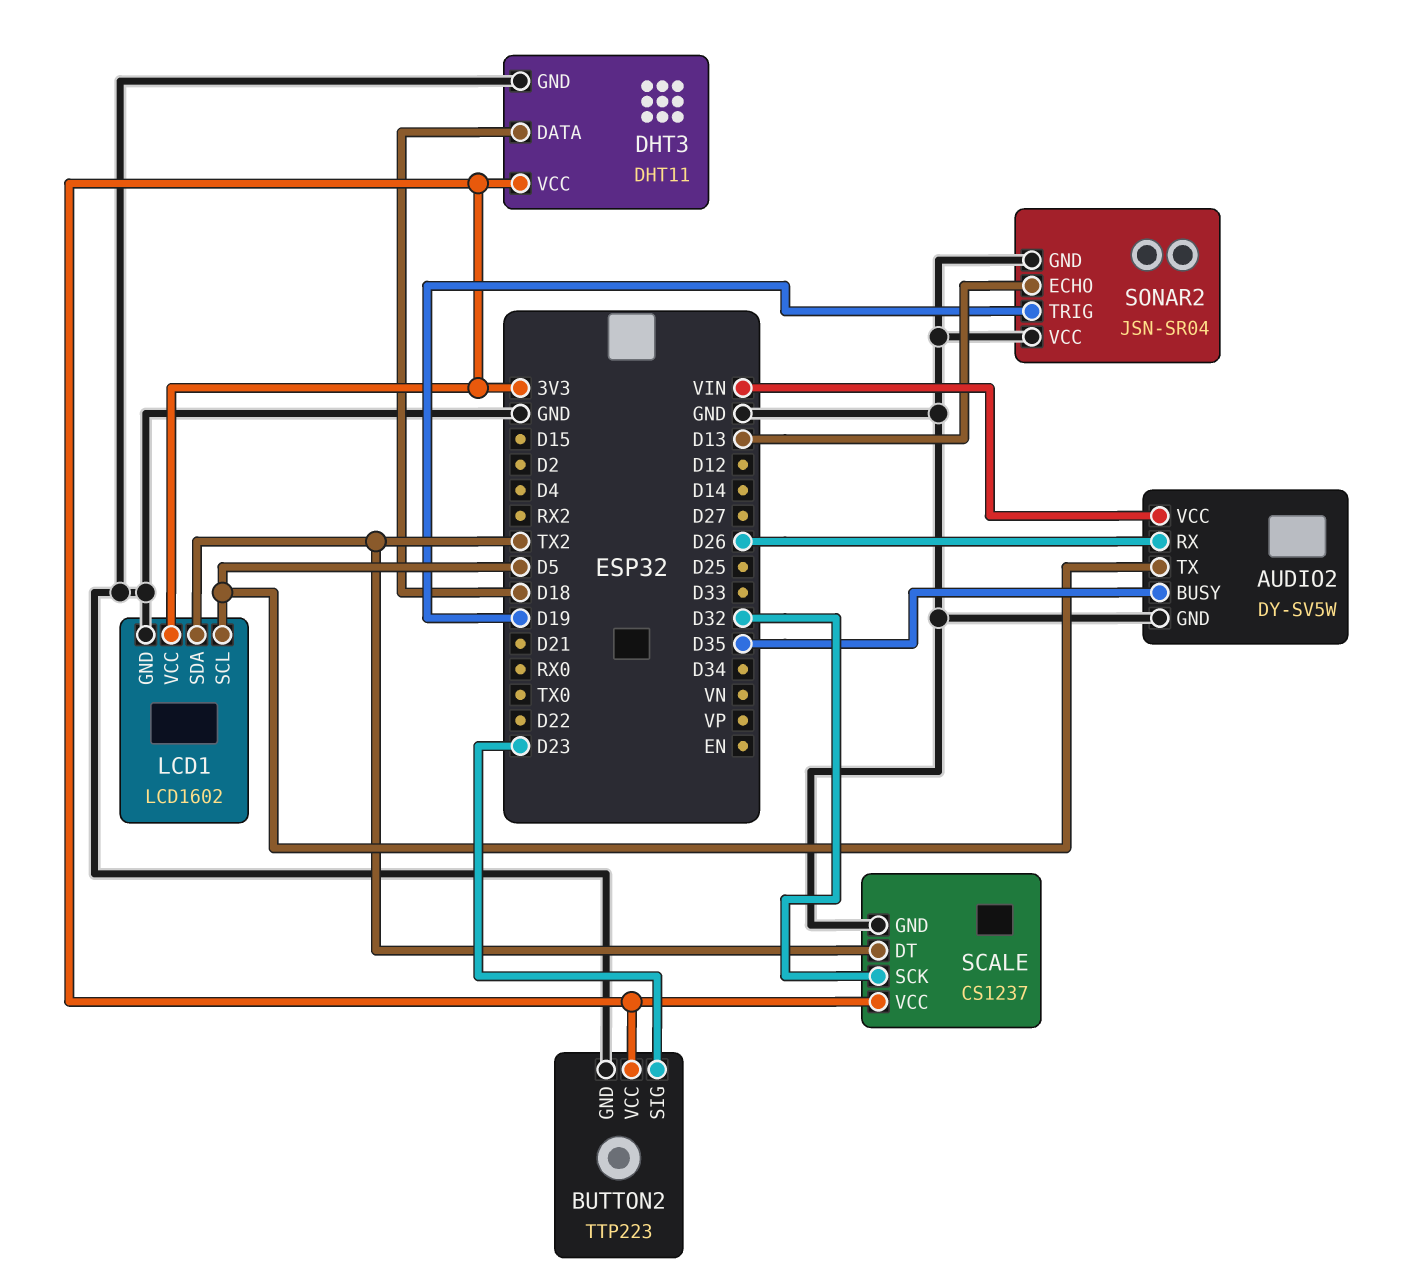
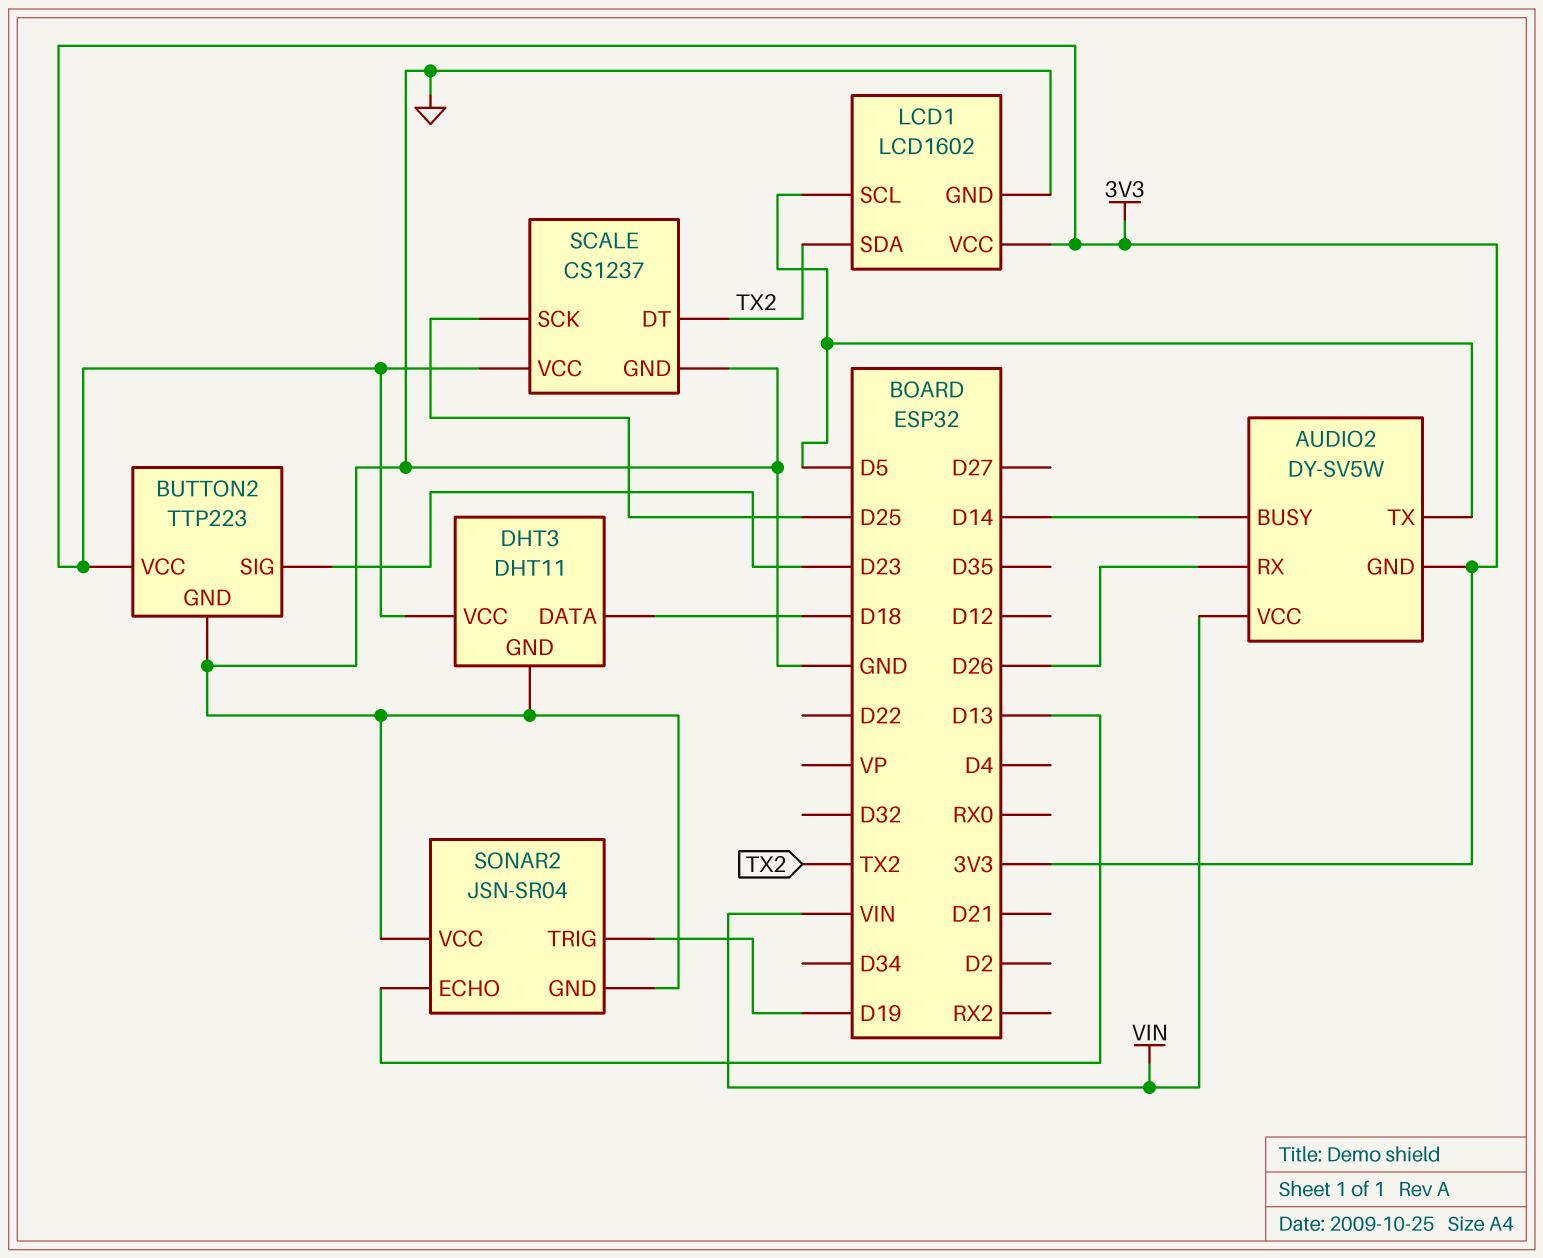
AUDIO2 pin BUSY: D35 -> D14
AUDIO2 pin GND: GND -> 3V3
SCALE pin SCK: D32 -> D25

